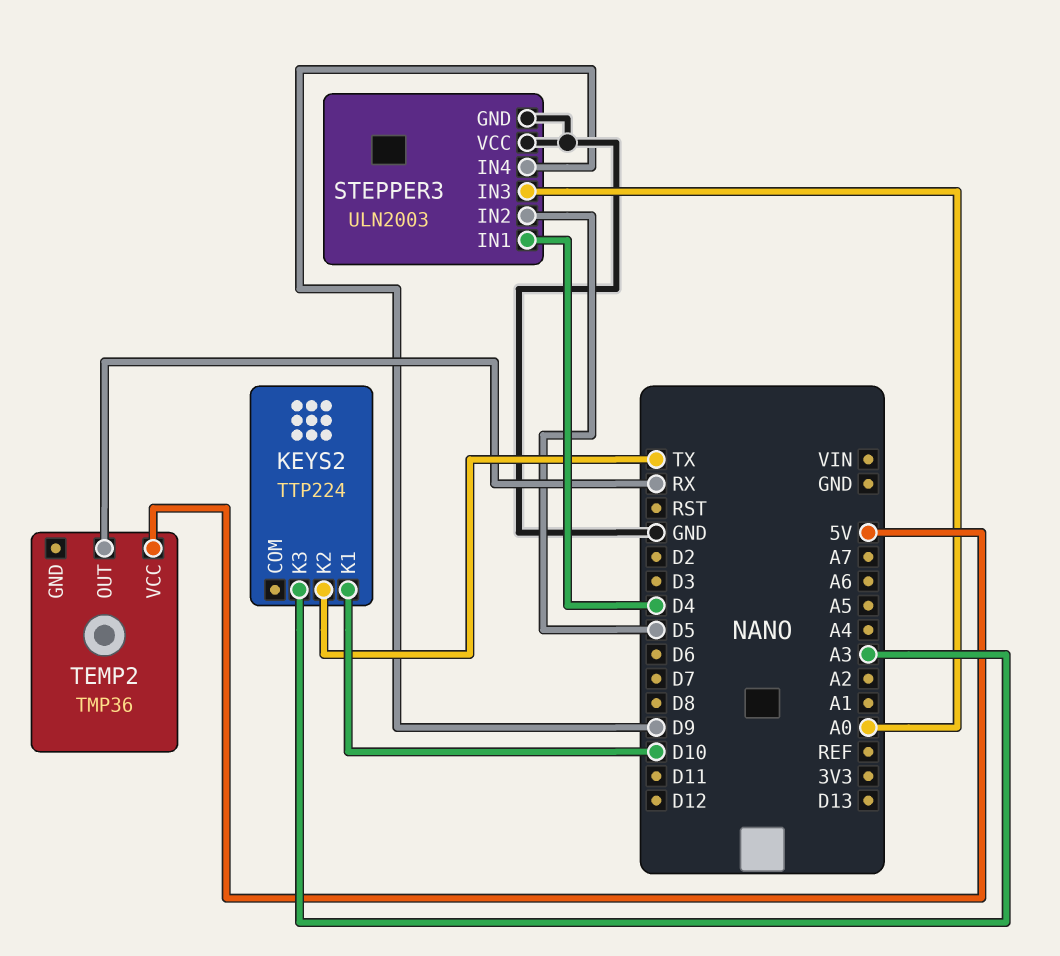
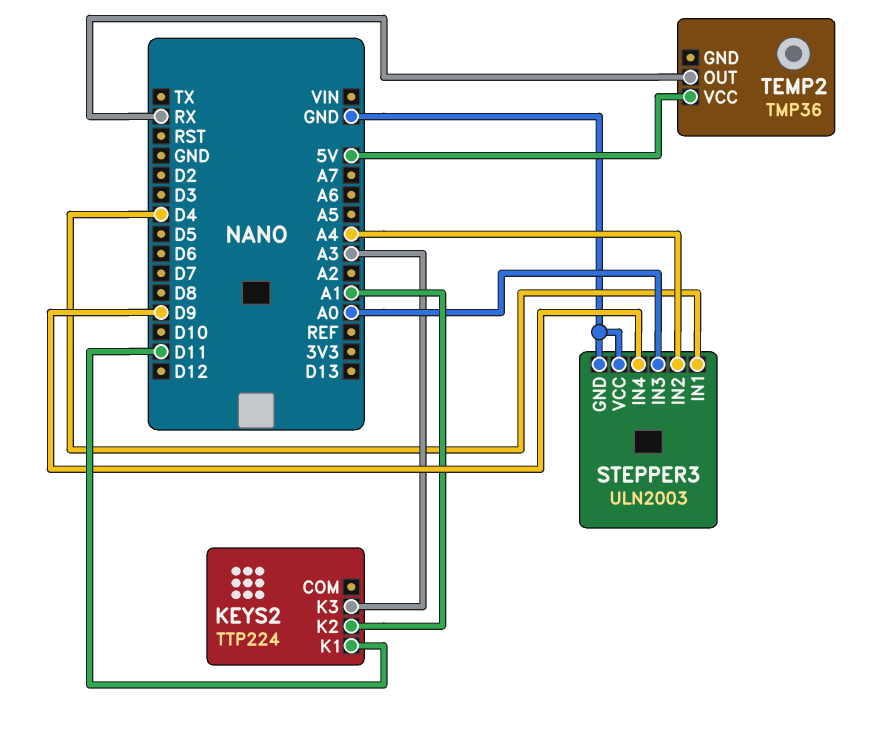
KEYS2 pin K1: D10 -> D11
KEYS2 pin K2: TX -> A1
STEPPER3 pin IN2: D5 -> A4

